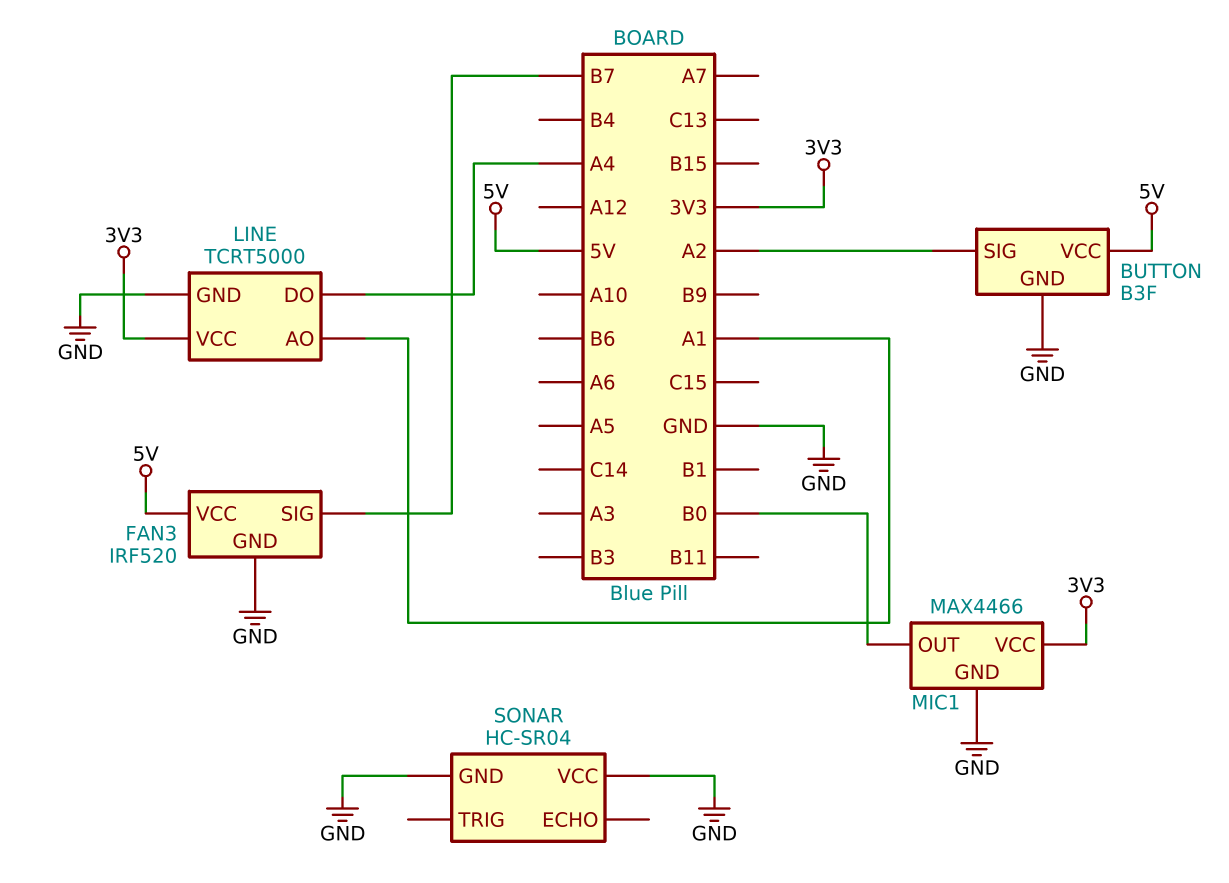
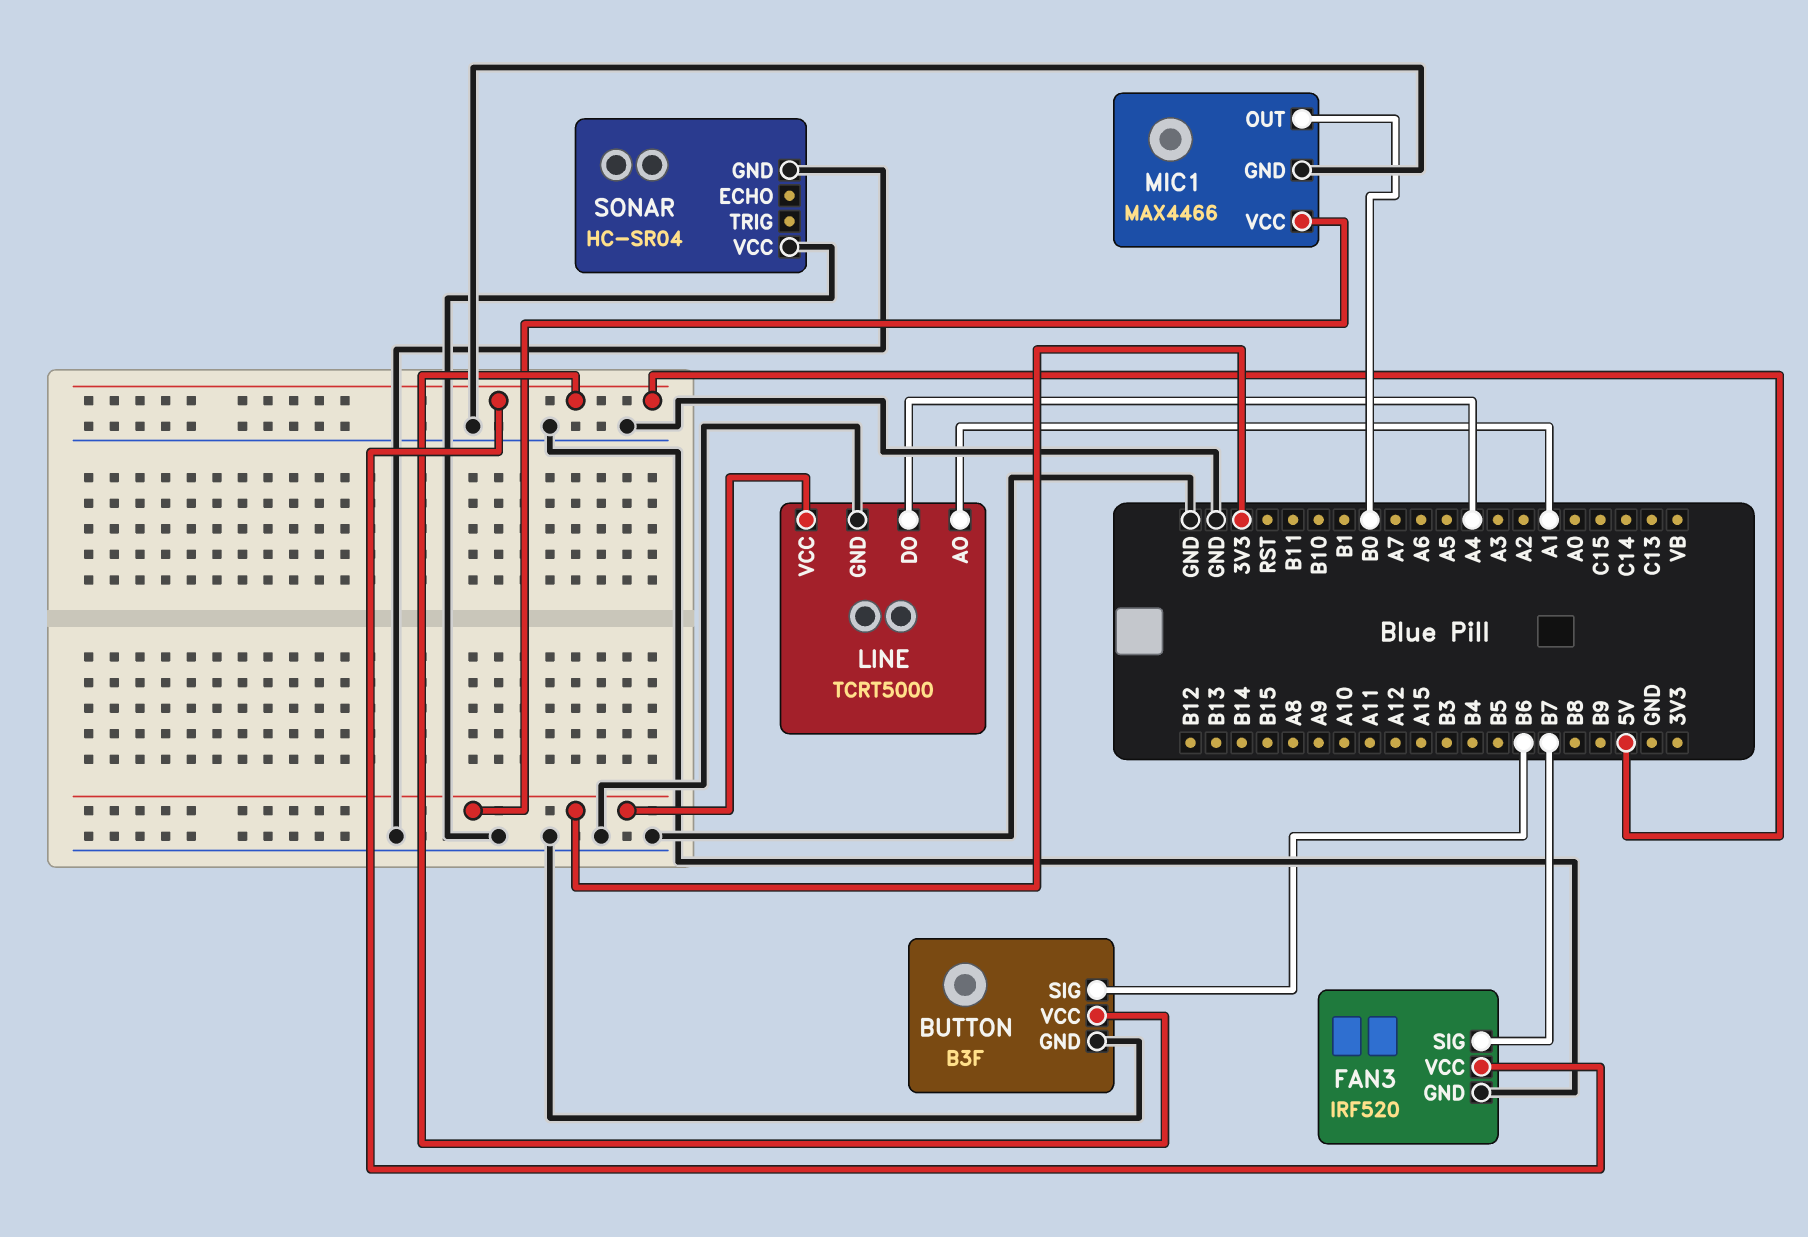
BUTTON pin SIG: A2 -> B6

